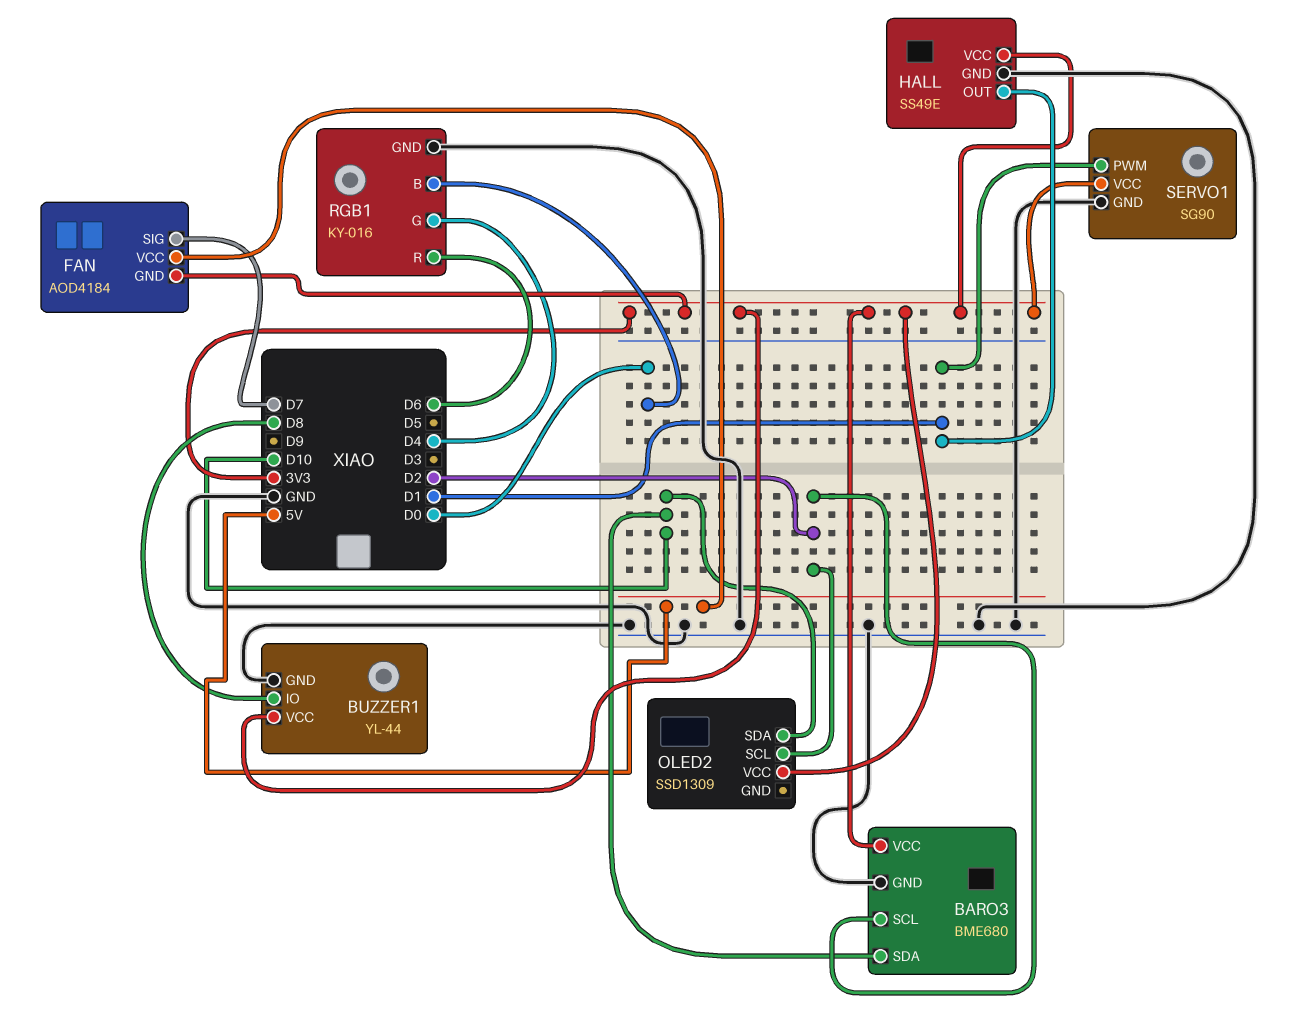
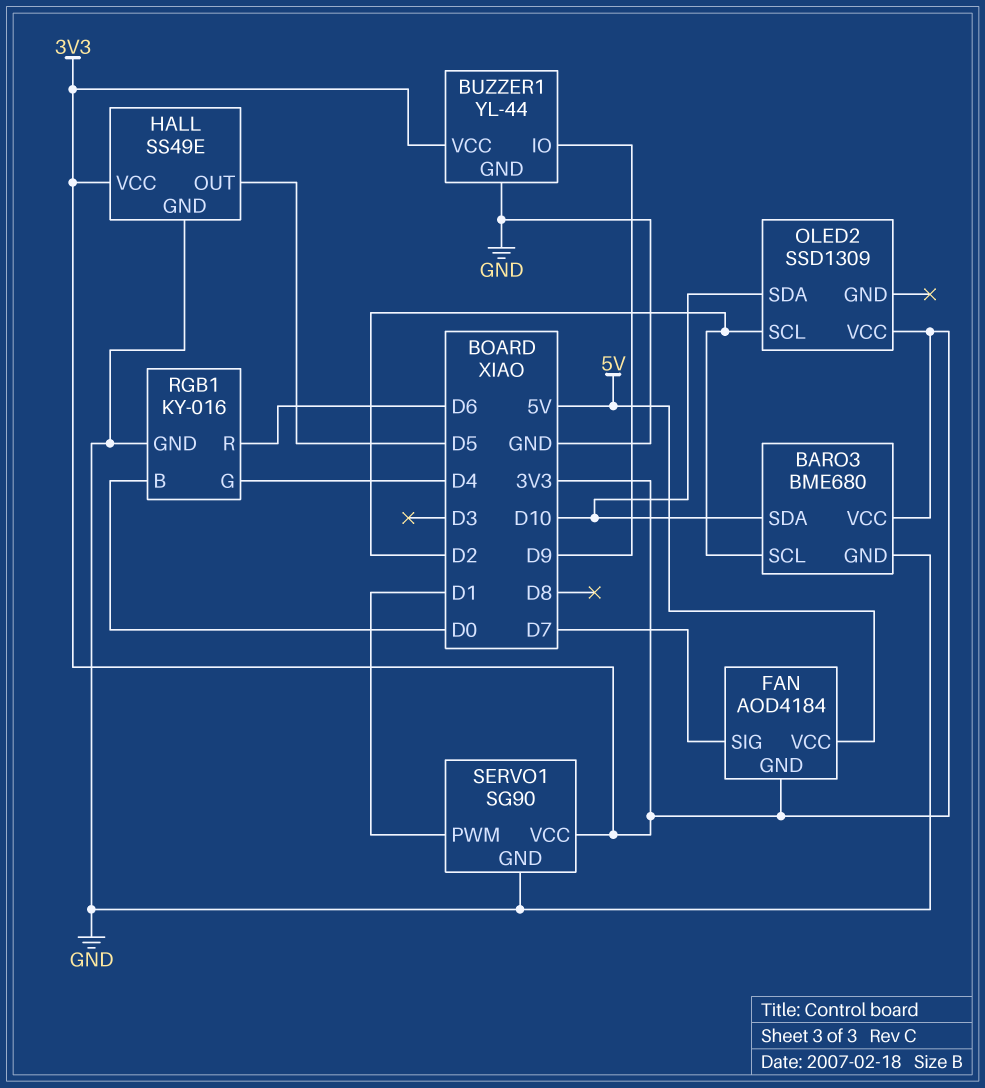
BUZZER1 pin IO: D8 -> D9
HALL pin OUT: D1 -> D5

